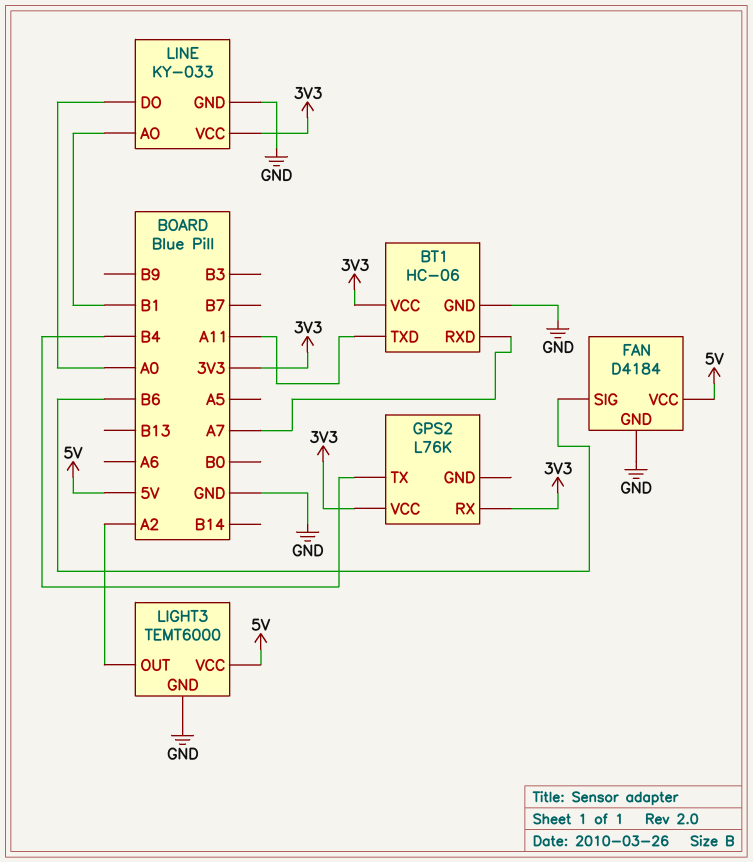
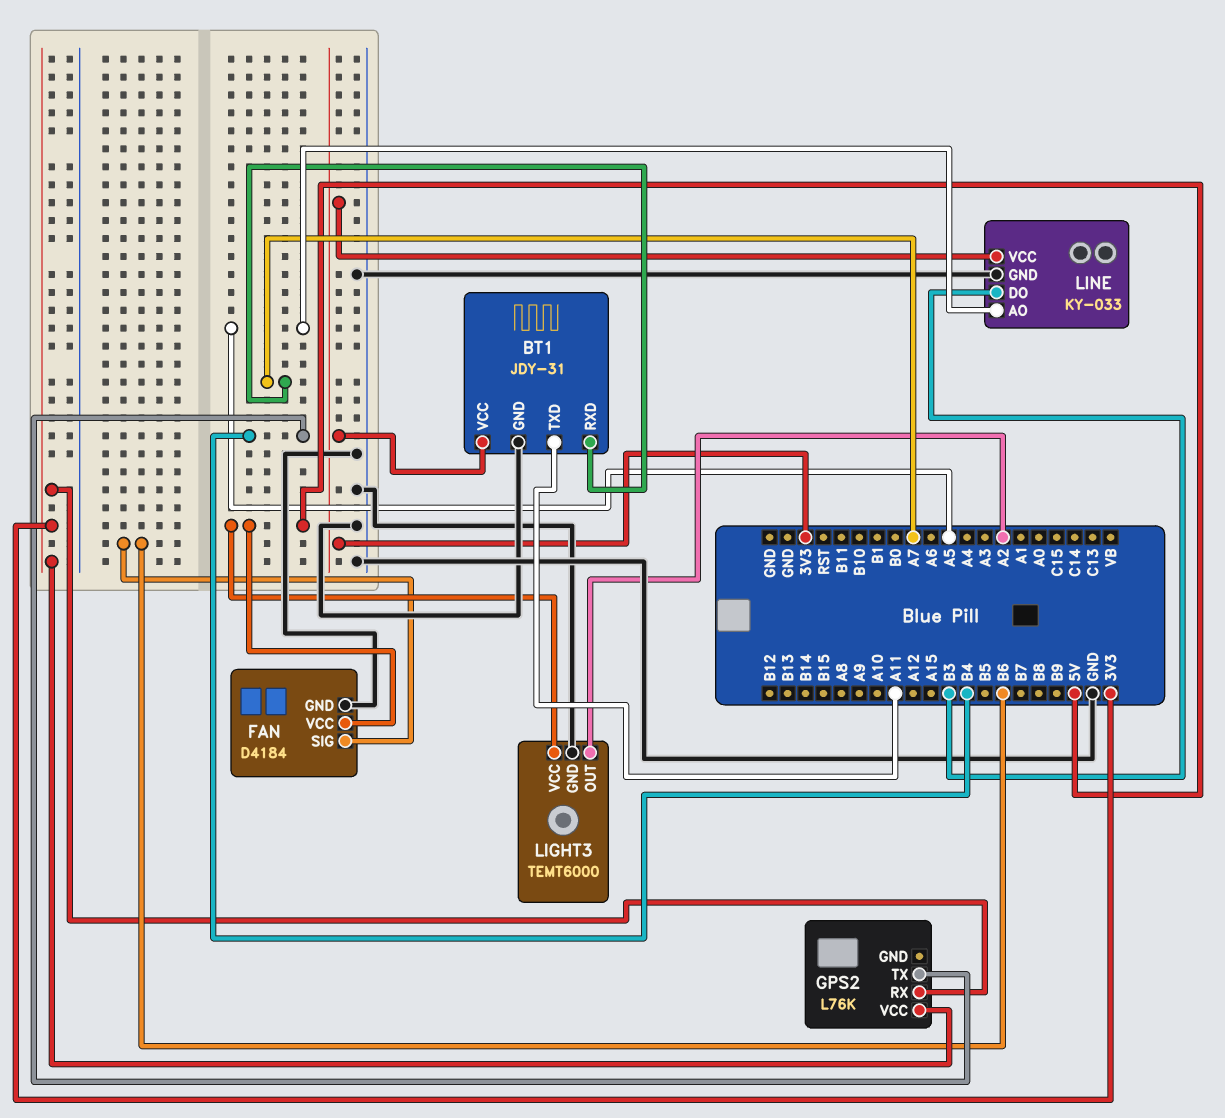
BT1: HC-06 -> JDY-31
LINE pin AO: B1 -> A5
LINE pin DO: A0 -> B3

